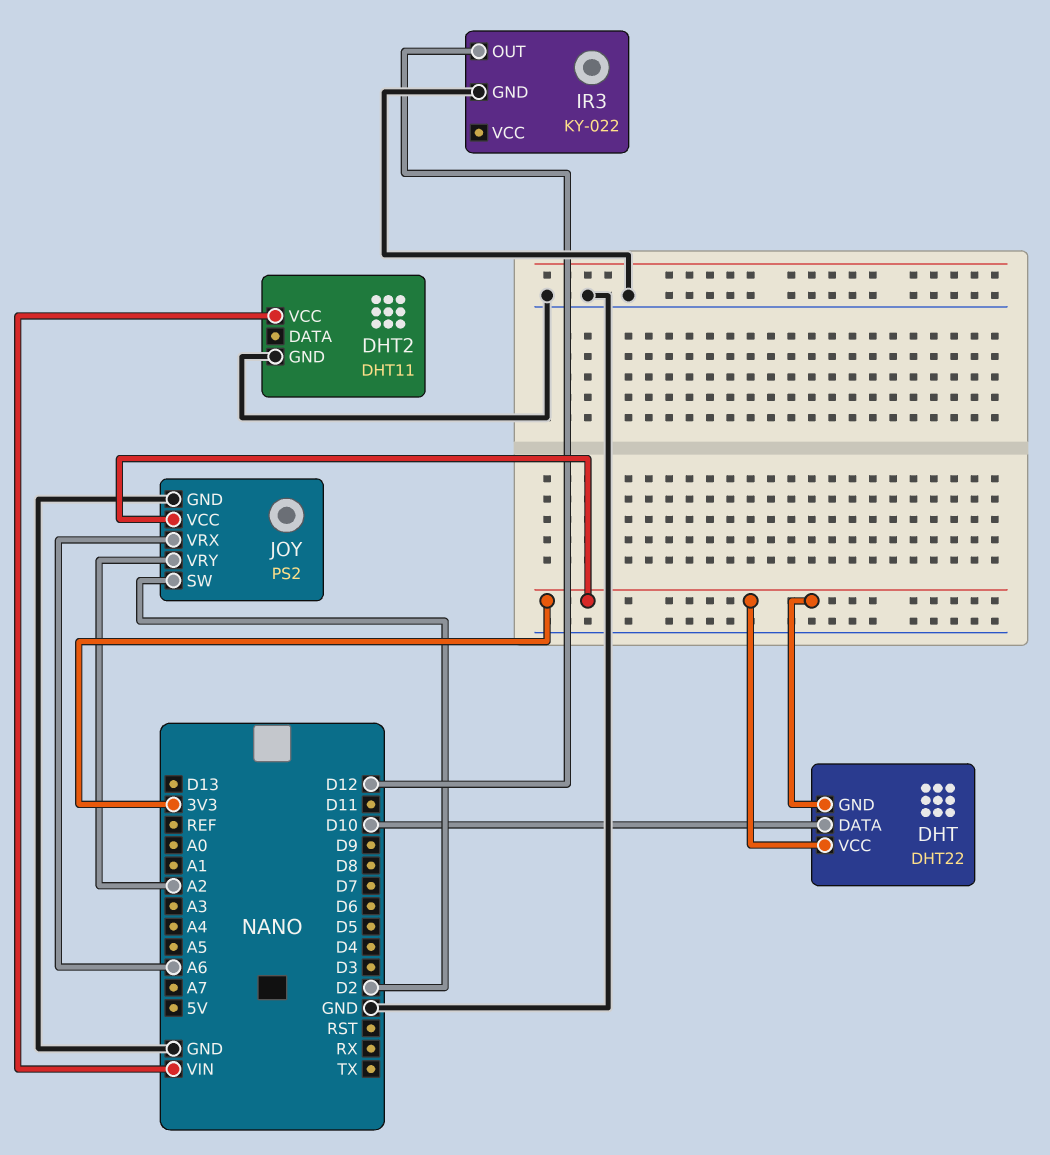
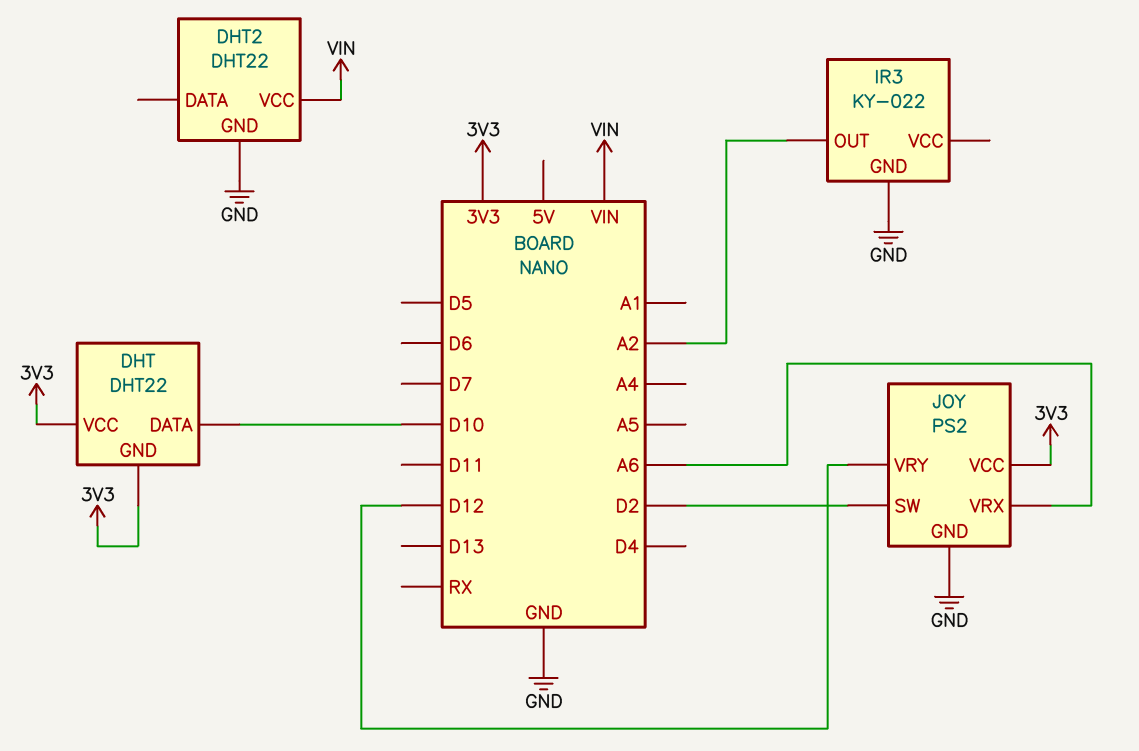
DHT2: DHT11 -> DHT22
IR3 pin OUT: D12 -> A2
JOY pin VRY: A2 -> D12

